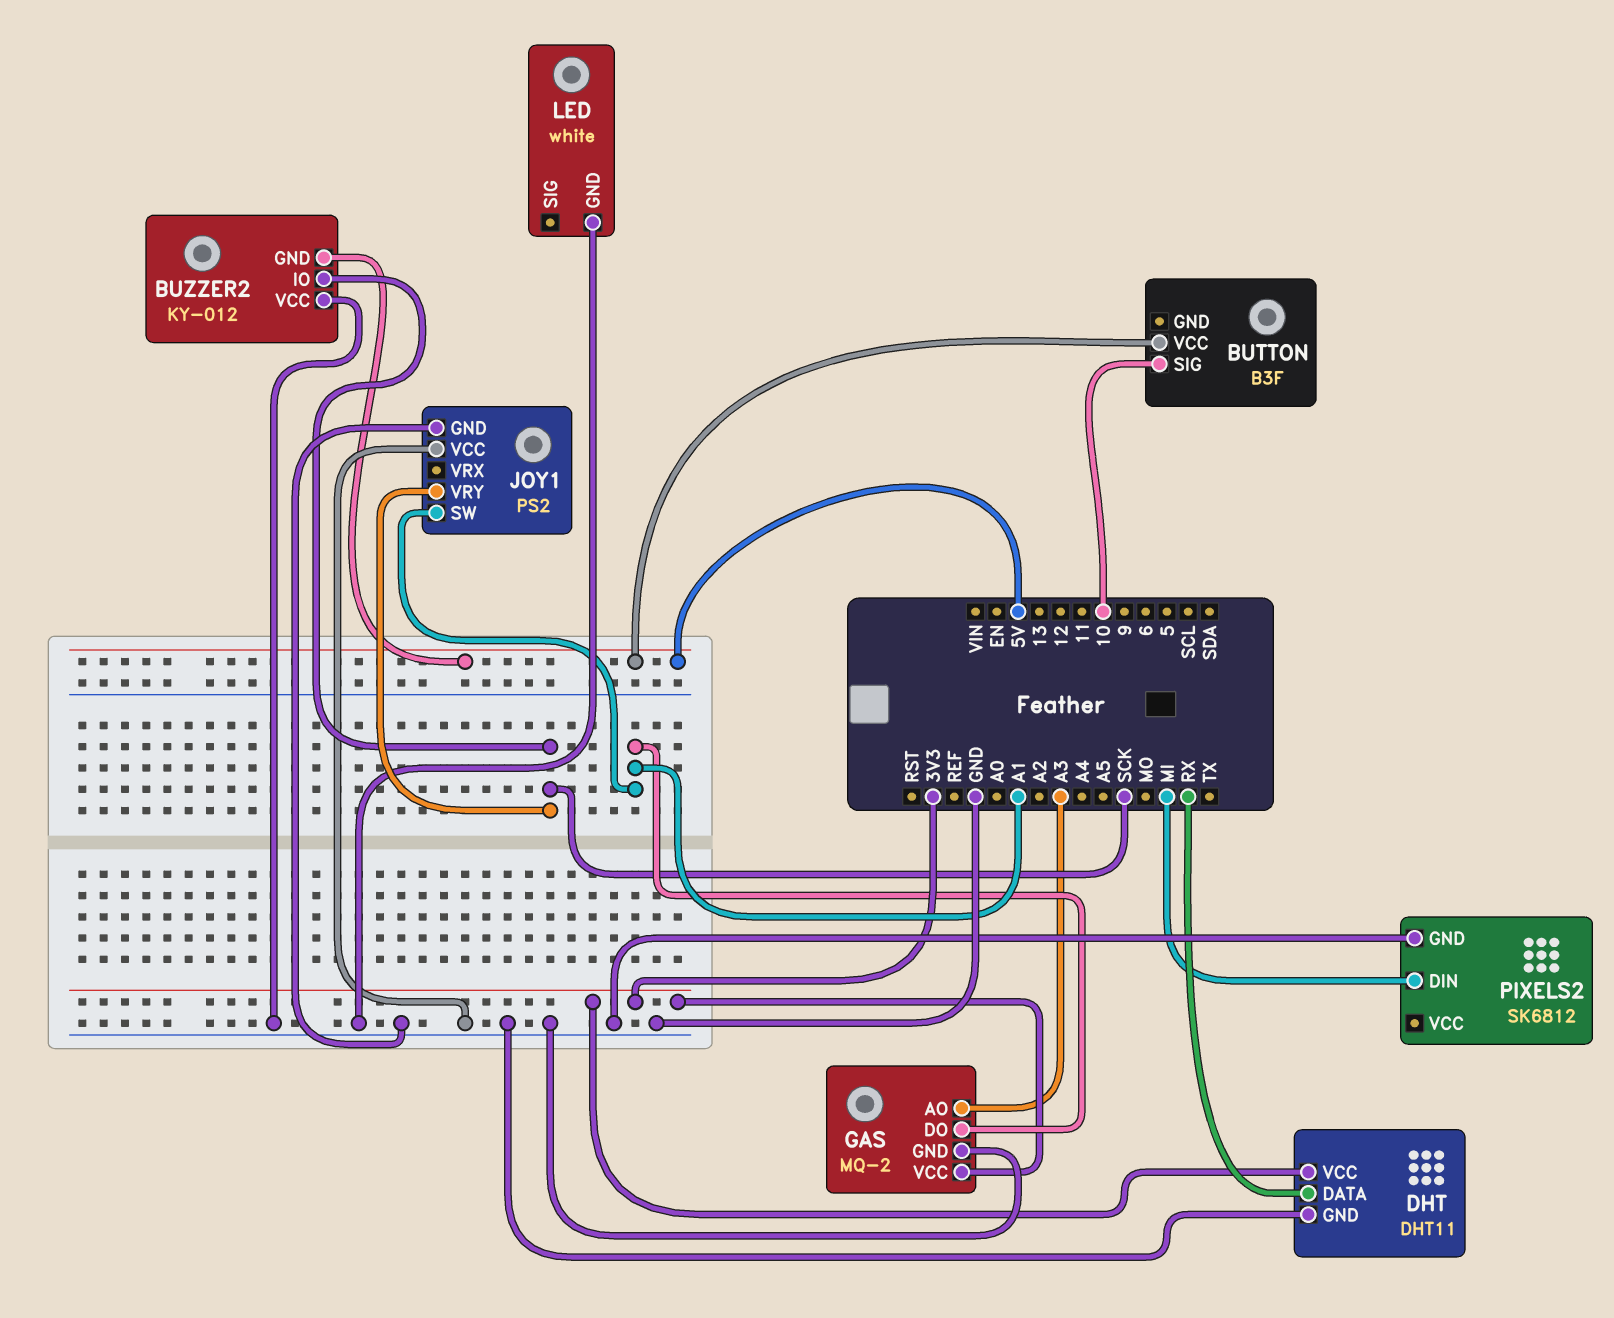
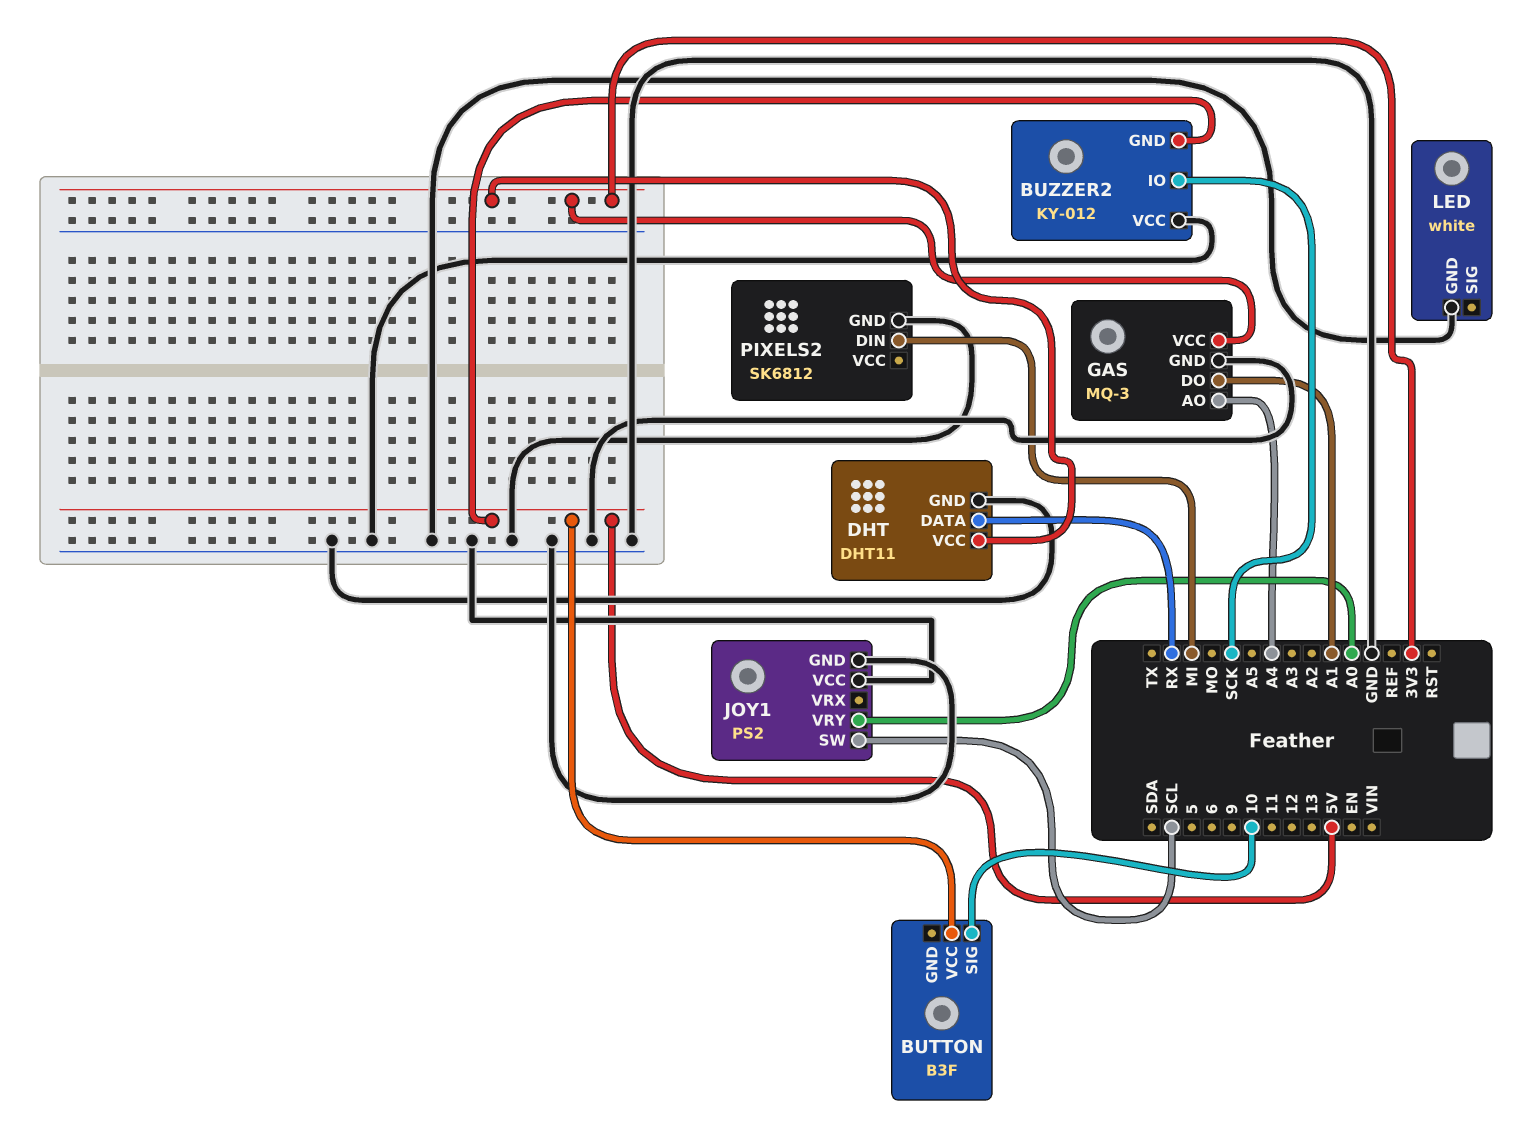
GAS: MQ-2 -> MQ-3
GAS pin AO: A3 -> A4
JOY1 pin SW: A1 -> SCL
JOY1 pin VRY: SCK -> A0

